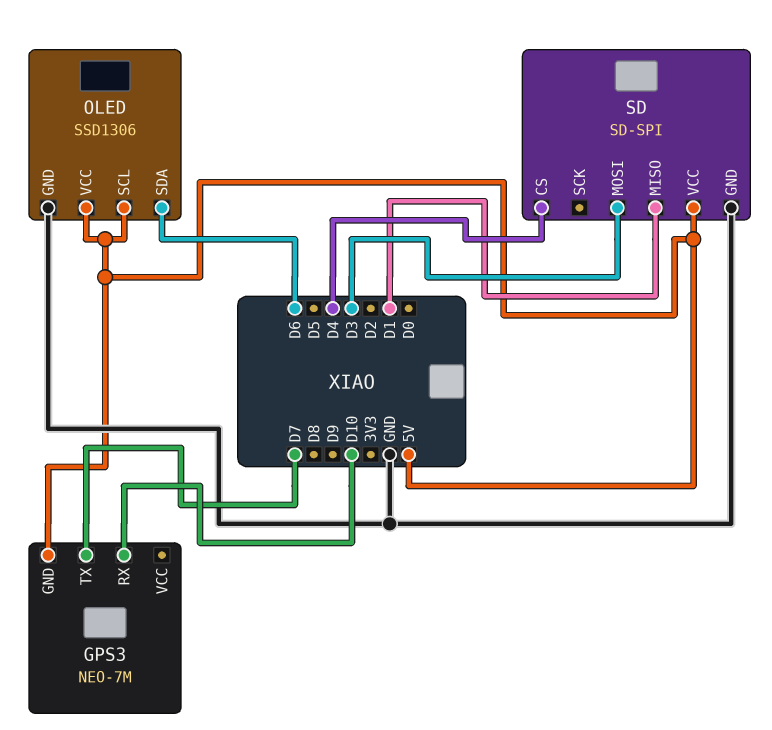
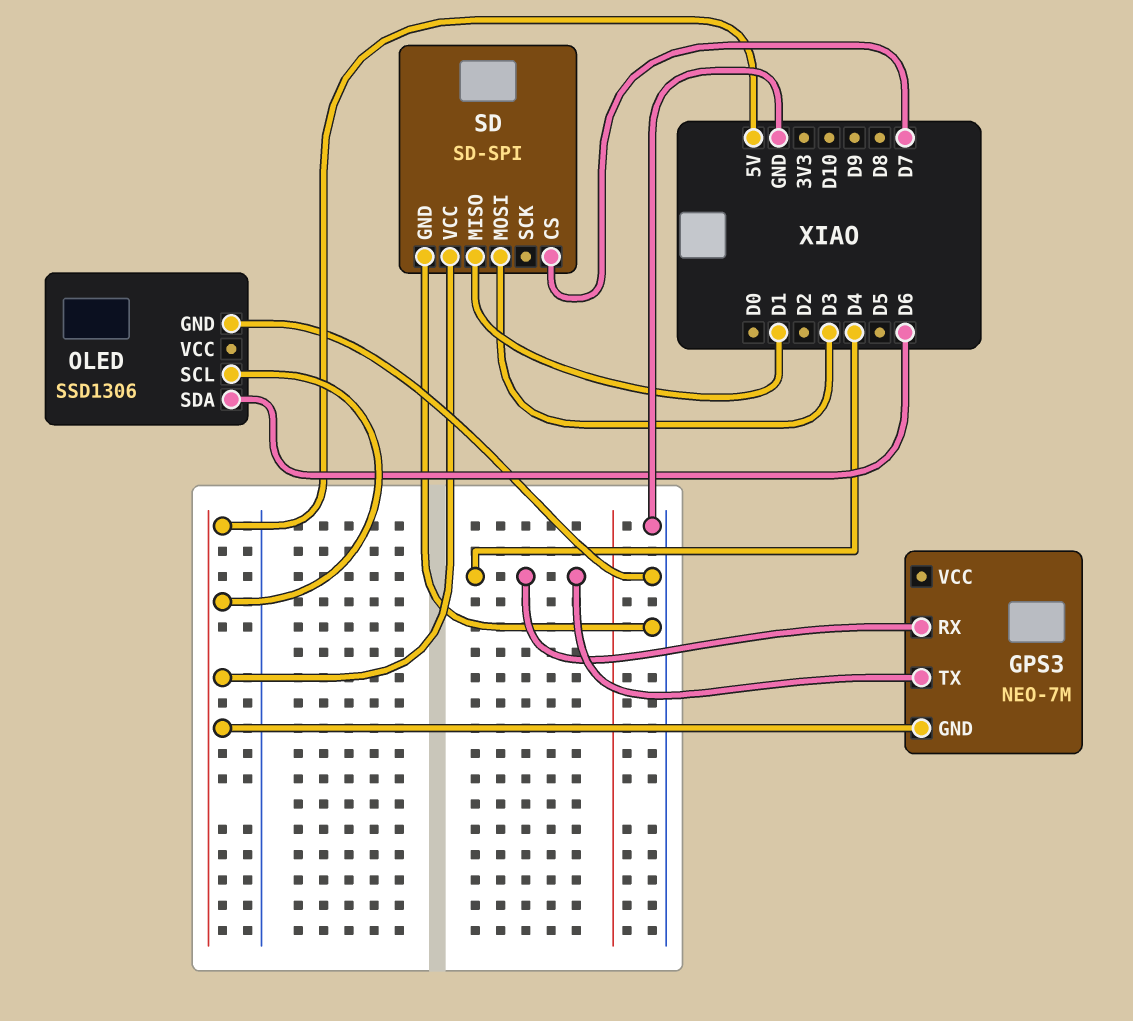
GPS3 pin RX: D10 -> D4
GPS3 pin TX: D7 -> D4
OLED pin VCC: 5V -> none
SD pin CS: D4 -> D7

